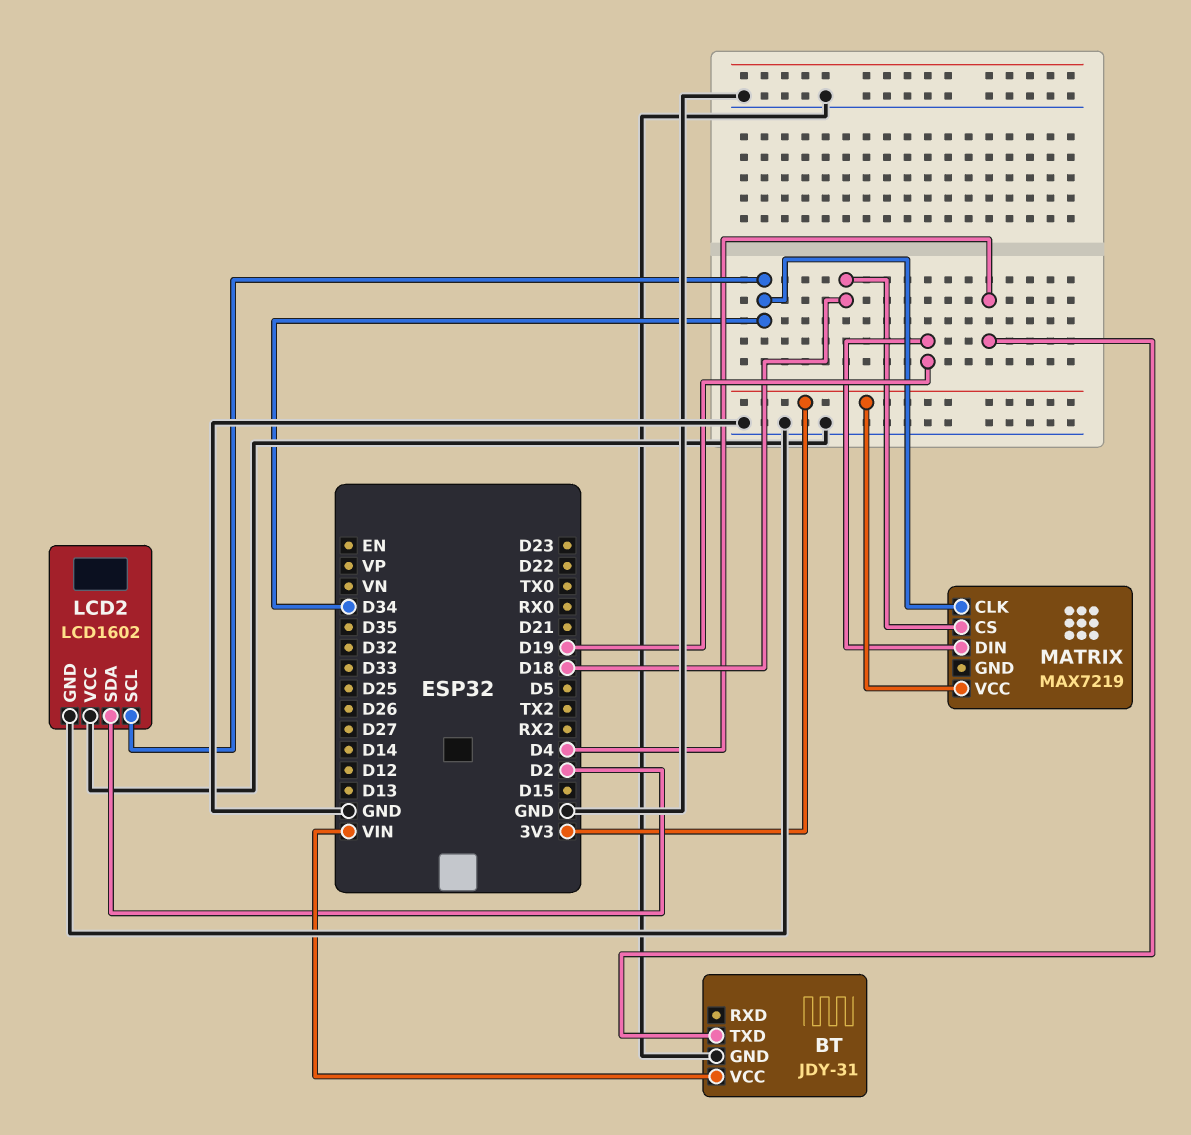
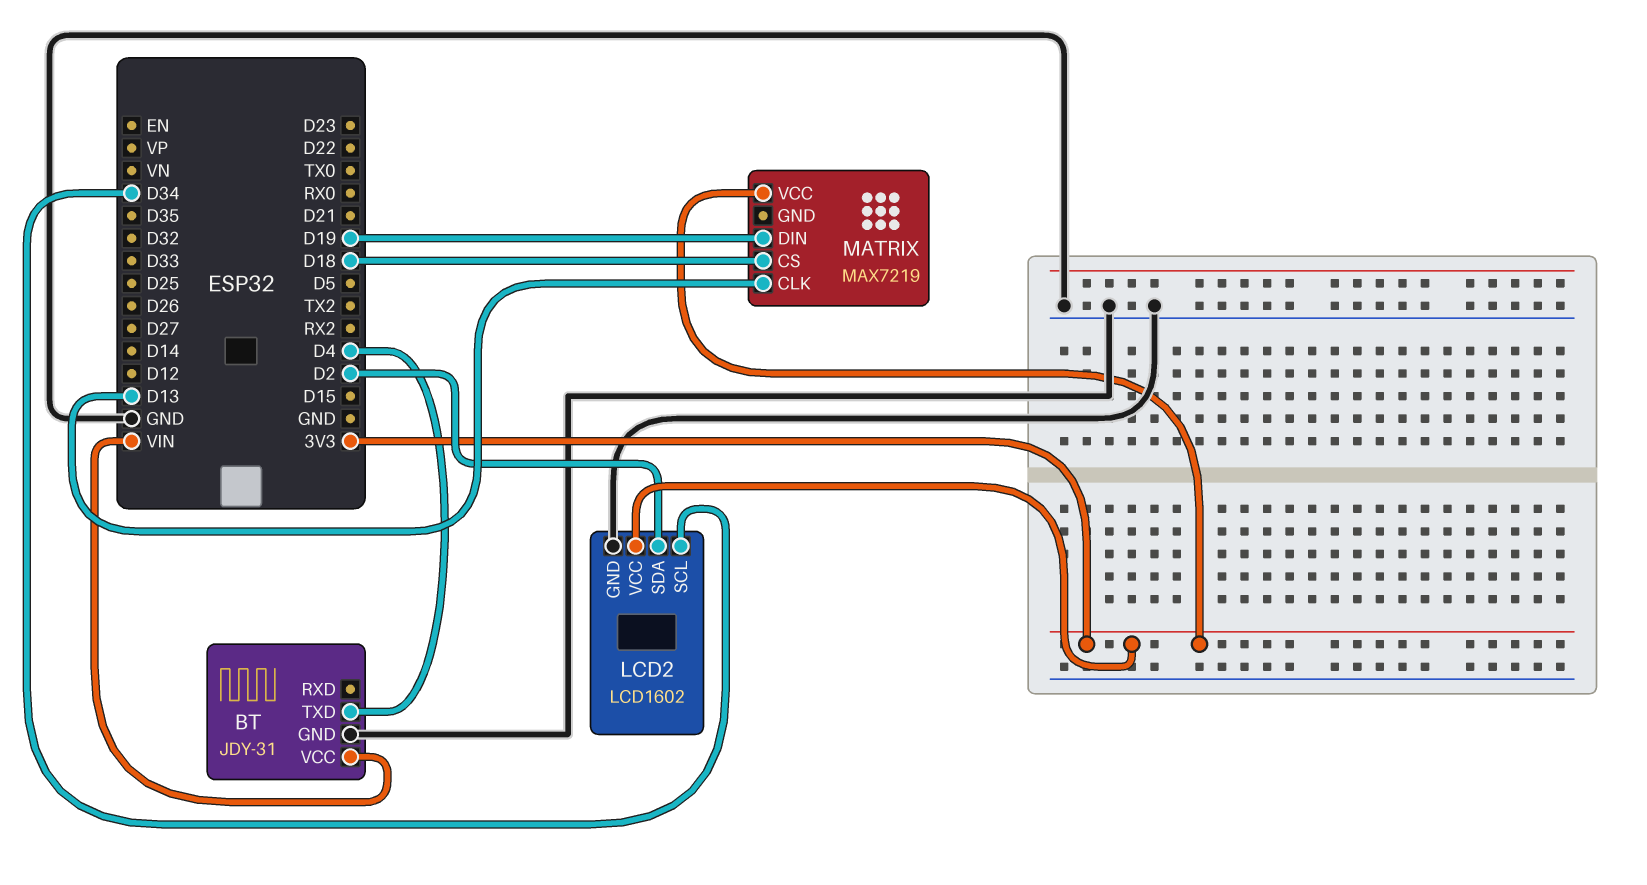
LCD2 pin VCC: GND -> 3V3
MATRIX pin CLK: D34 -> D13

